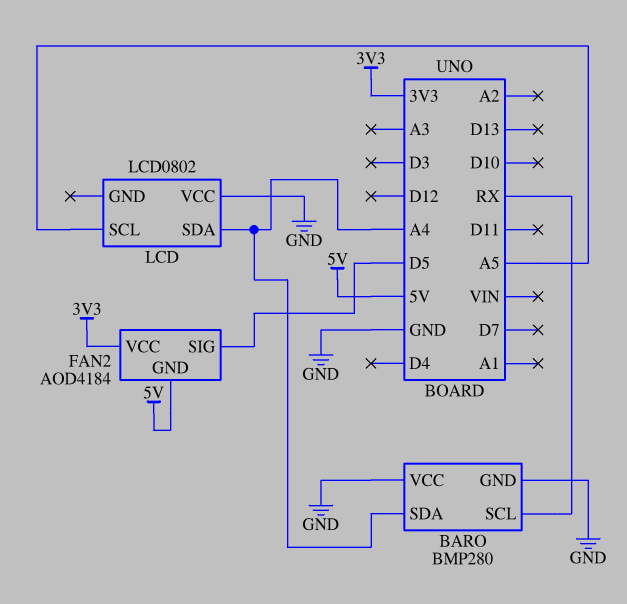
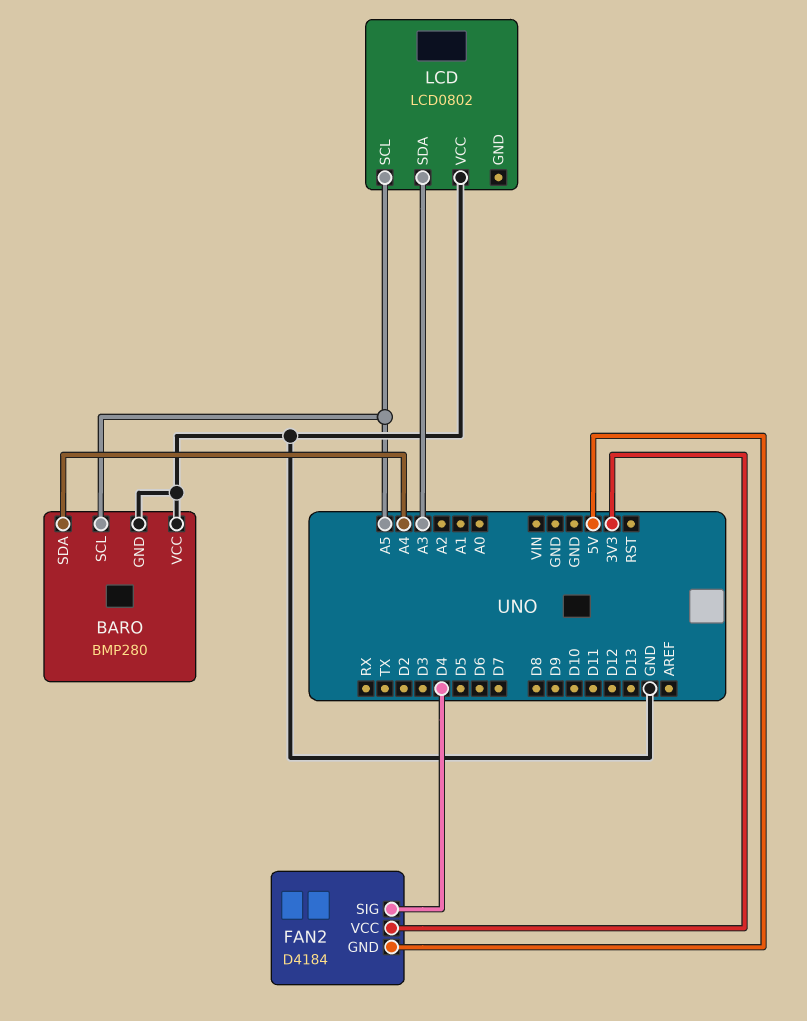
BARO pin SCL: RX -> A5
FAN2: AOD4184 -> D4184
FAN2 pin SIG: D5 -> D4
LCD pin SDA: A4 -> A3

